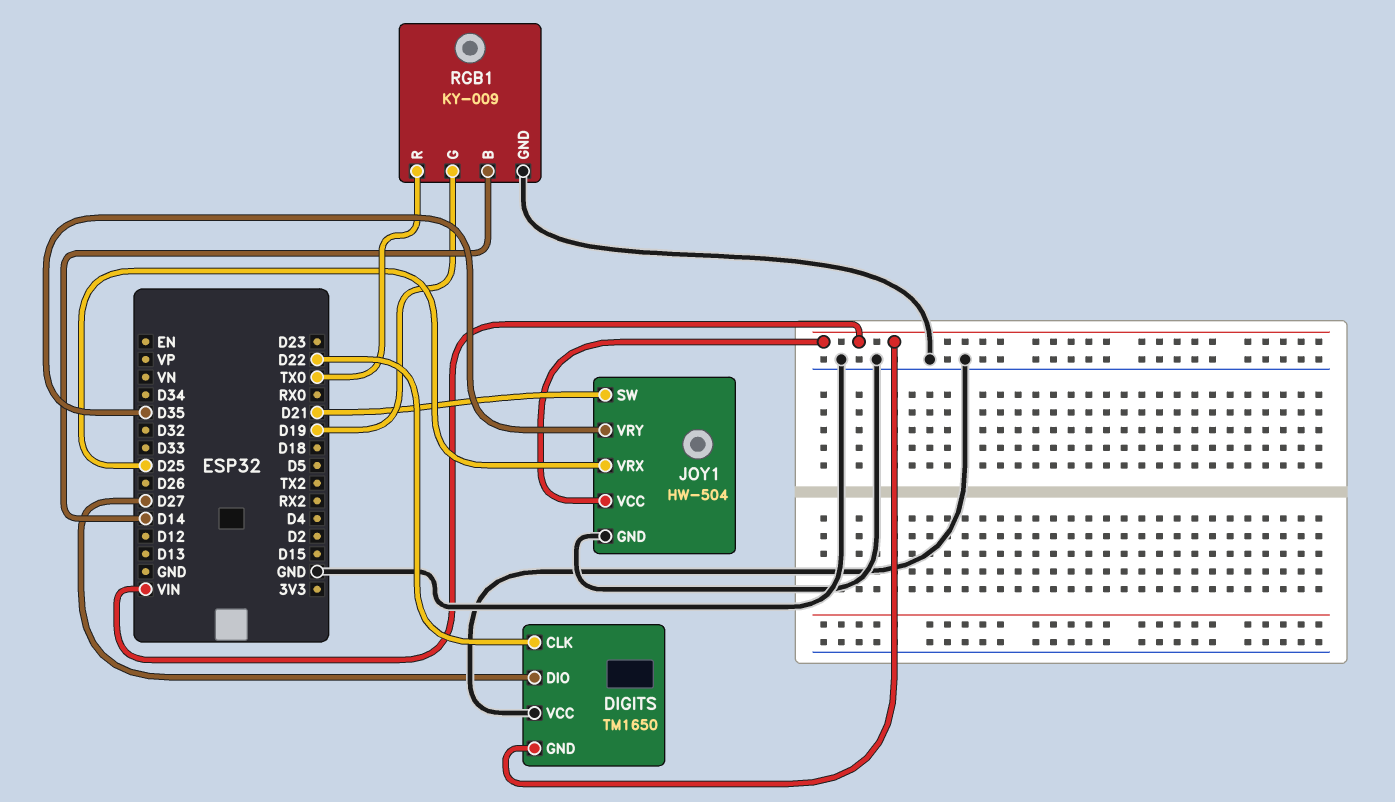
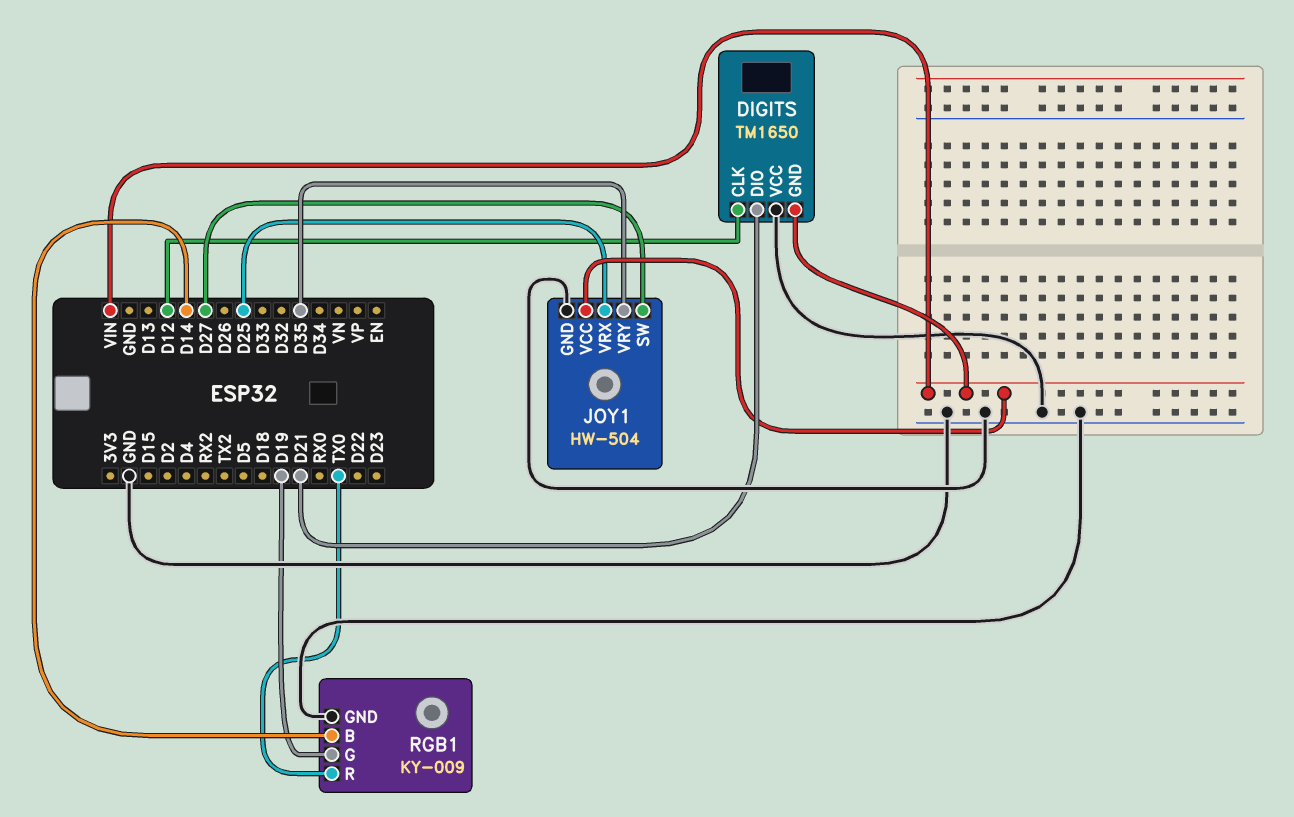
DIGITS pin CLK: D22 -> D12
DIGITS pin DIO: D27 -> D21
JOY1 pin SW: D21 -> D27

